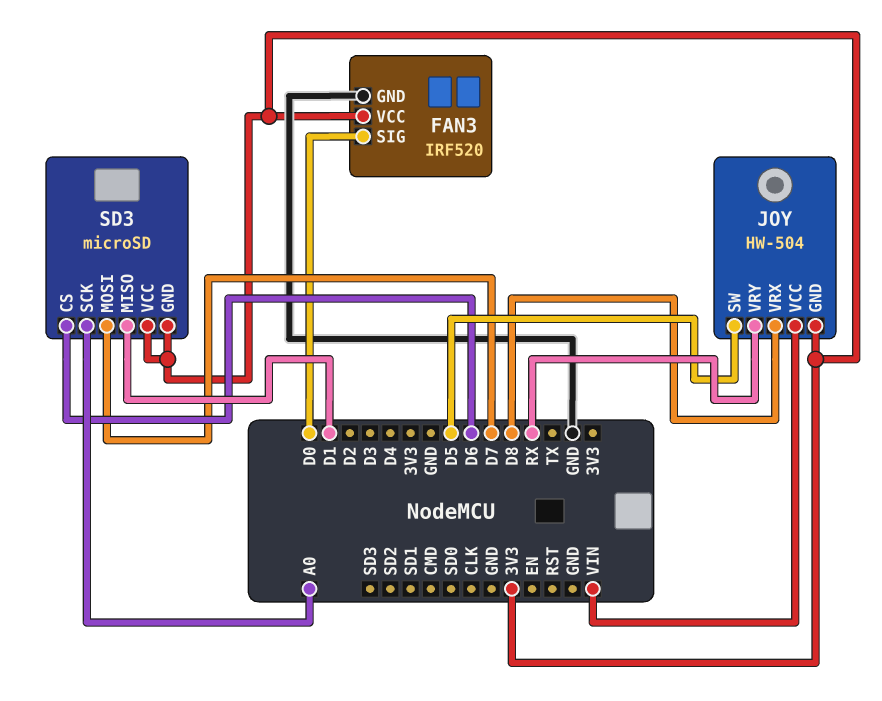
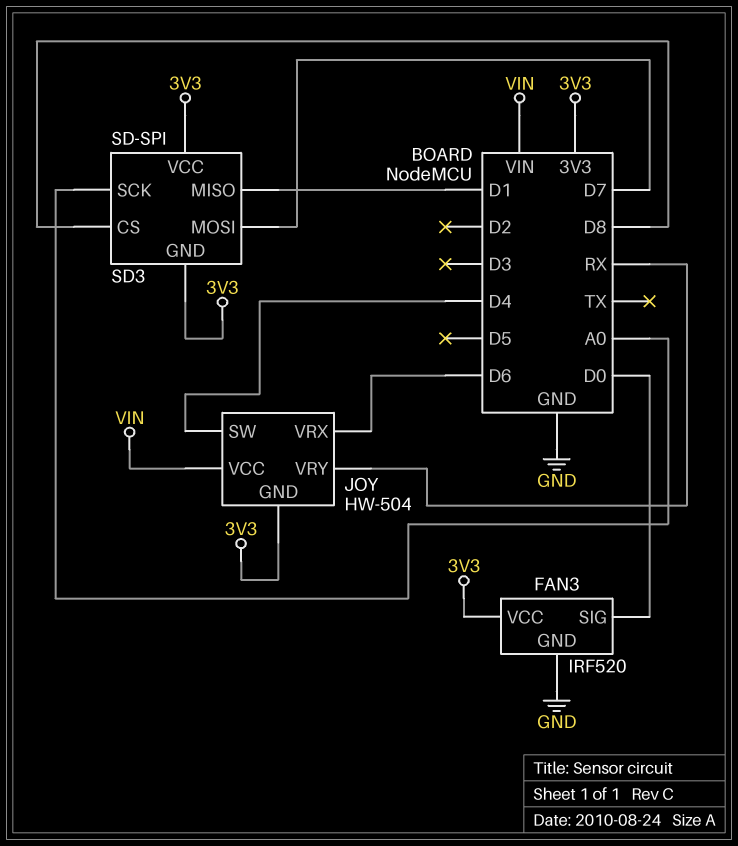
JOY pin SW: D5 -> D4
JOY pin VRX: D8 -> D6
SD3: microSD -> SD-SPI
SD3 pin CS: D6 -> D8

